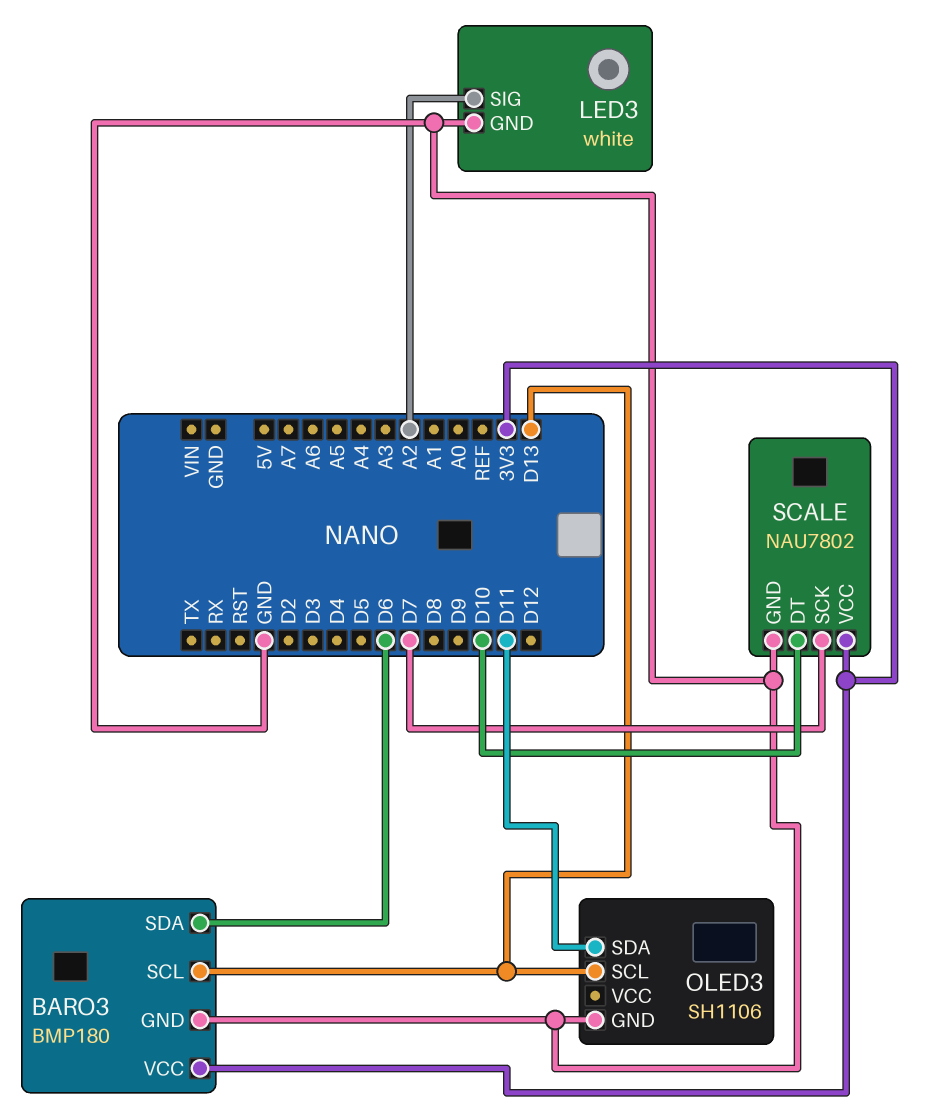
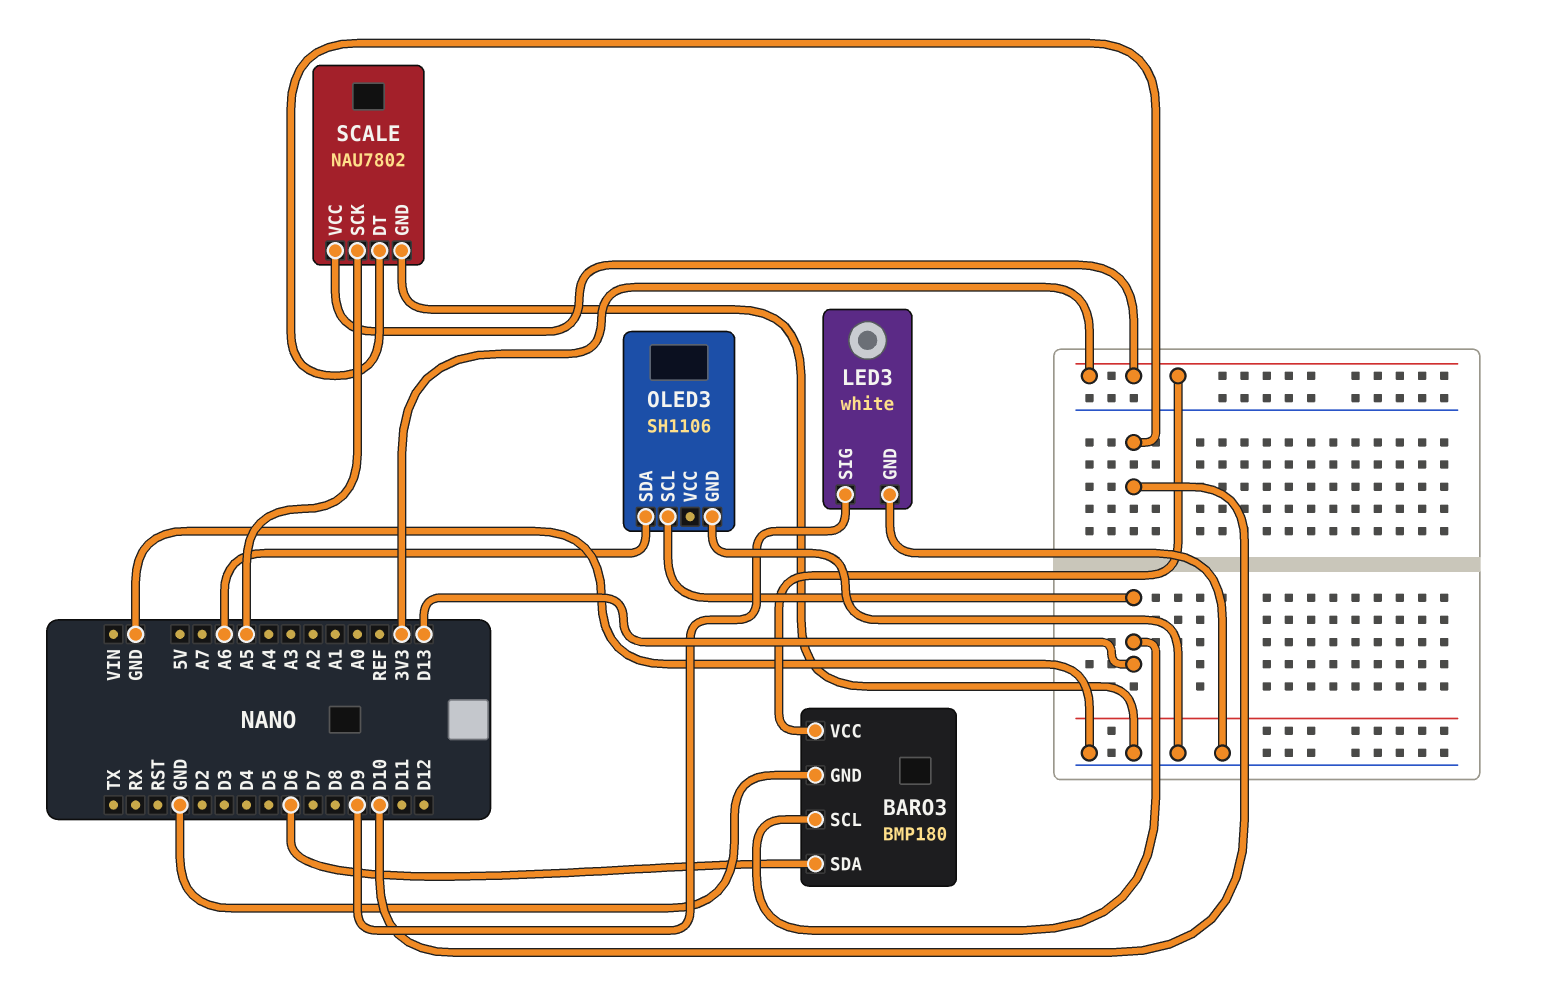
LED3 pin SIG: A2 -> D9
OLED3 pin SDA: D11 -> A6
SCALE pin SCK: D7 -> A5

